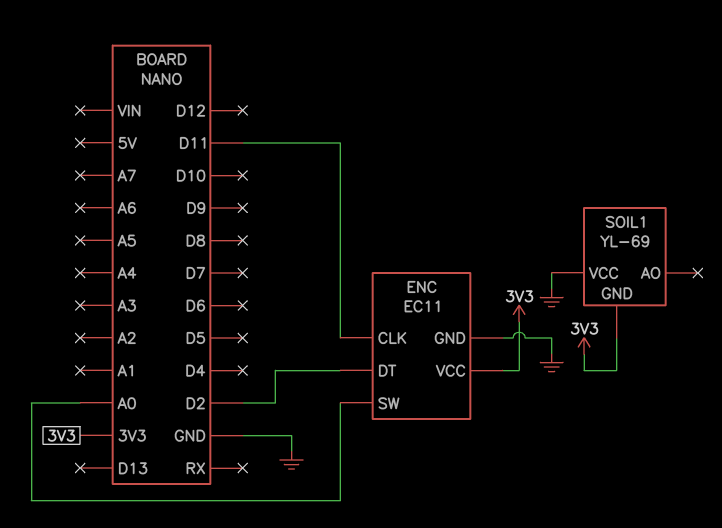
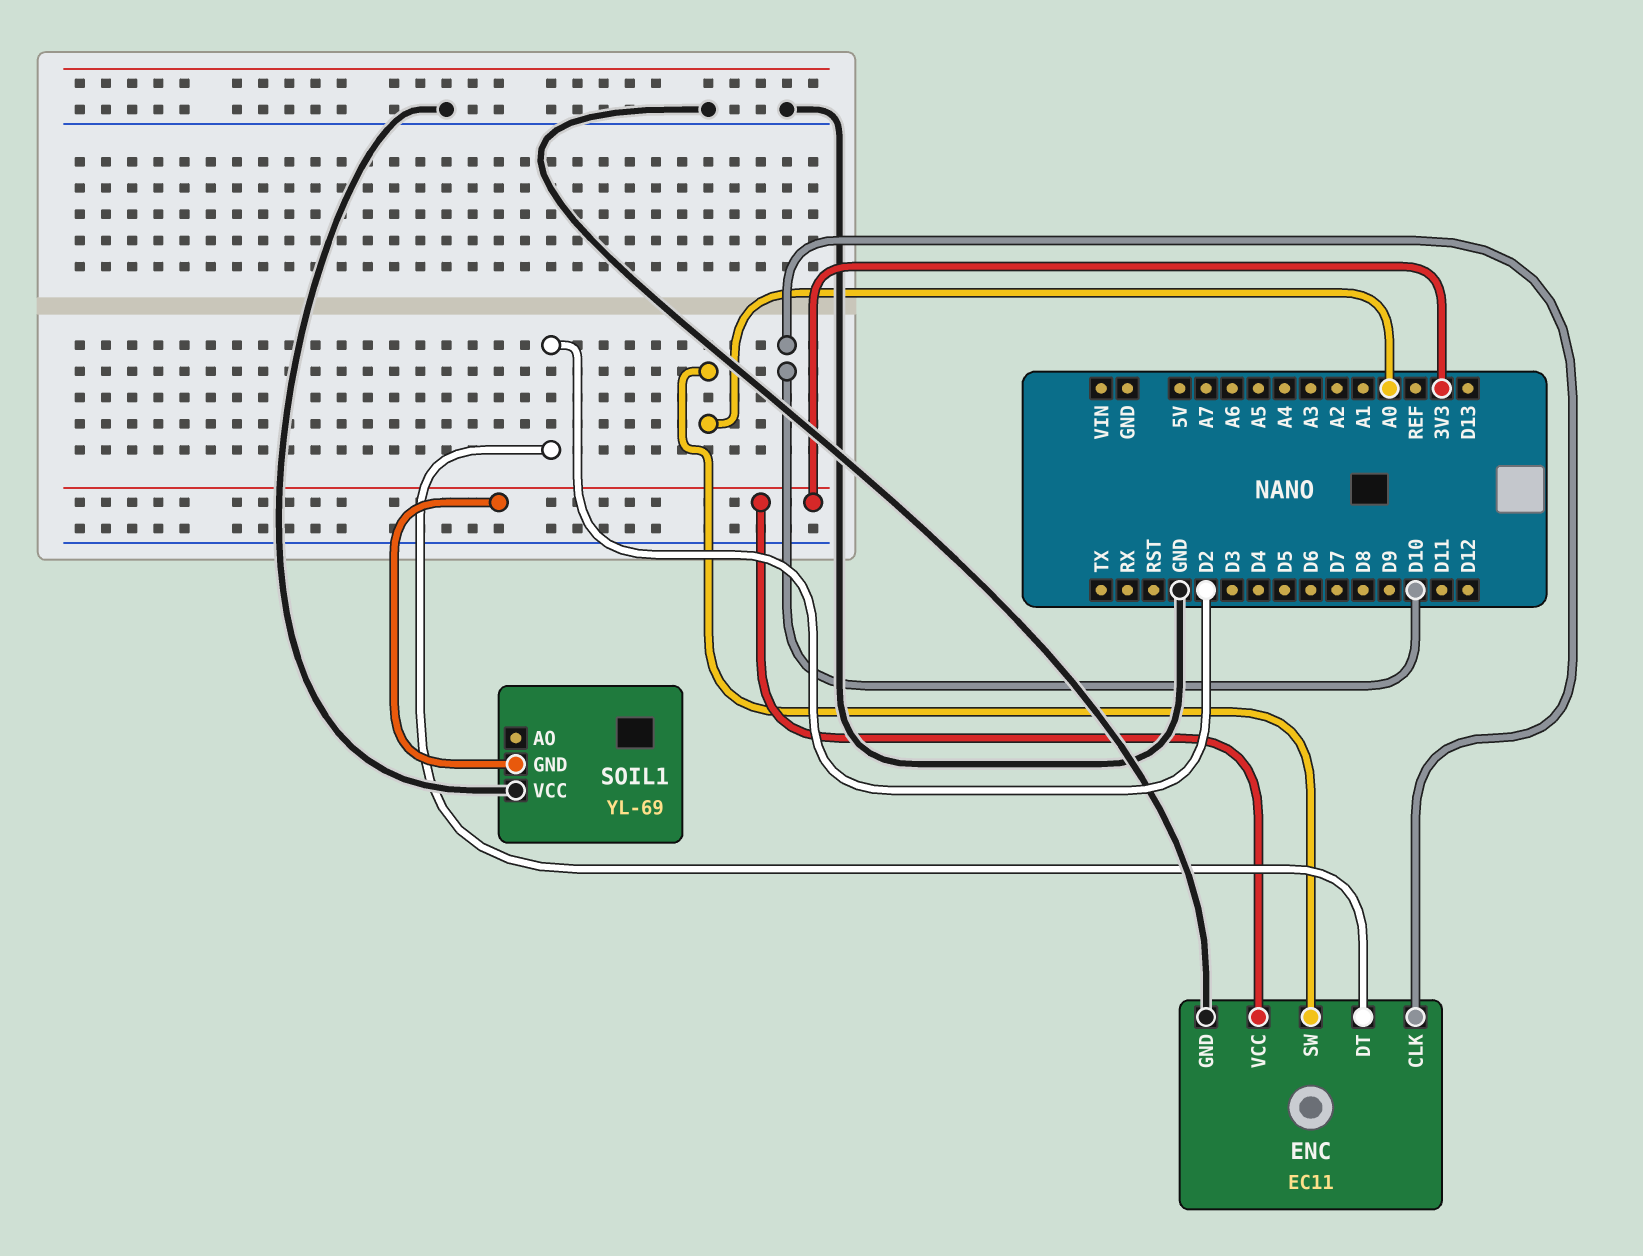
ENC pin CLK: D11 -> D10

